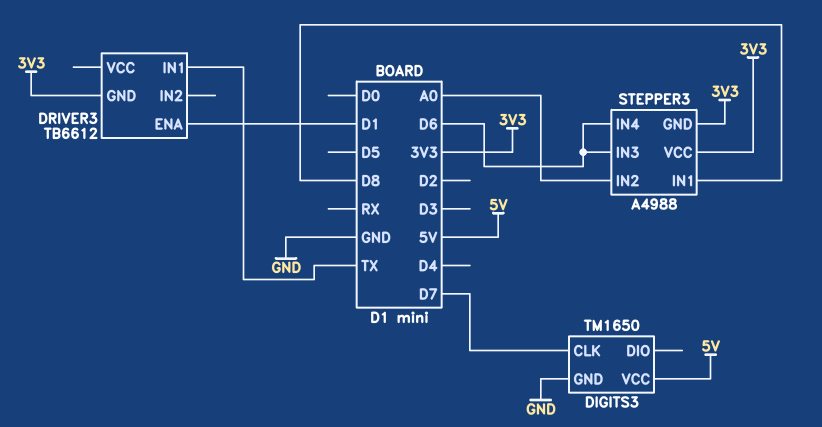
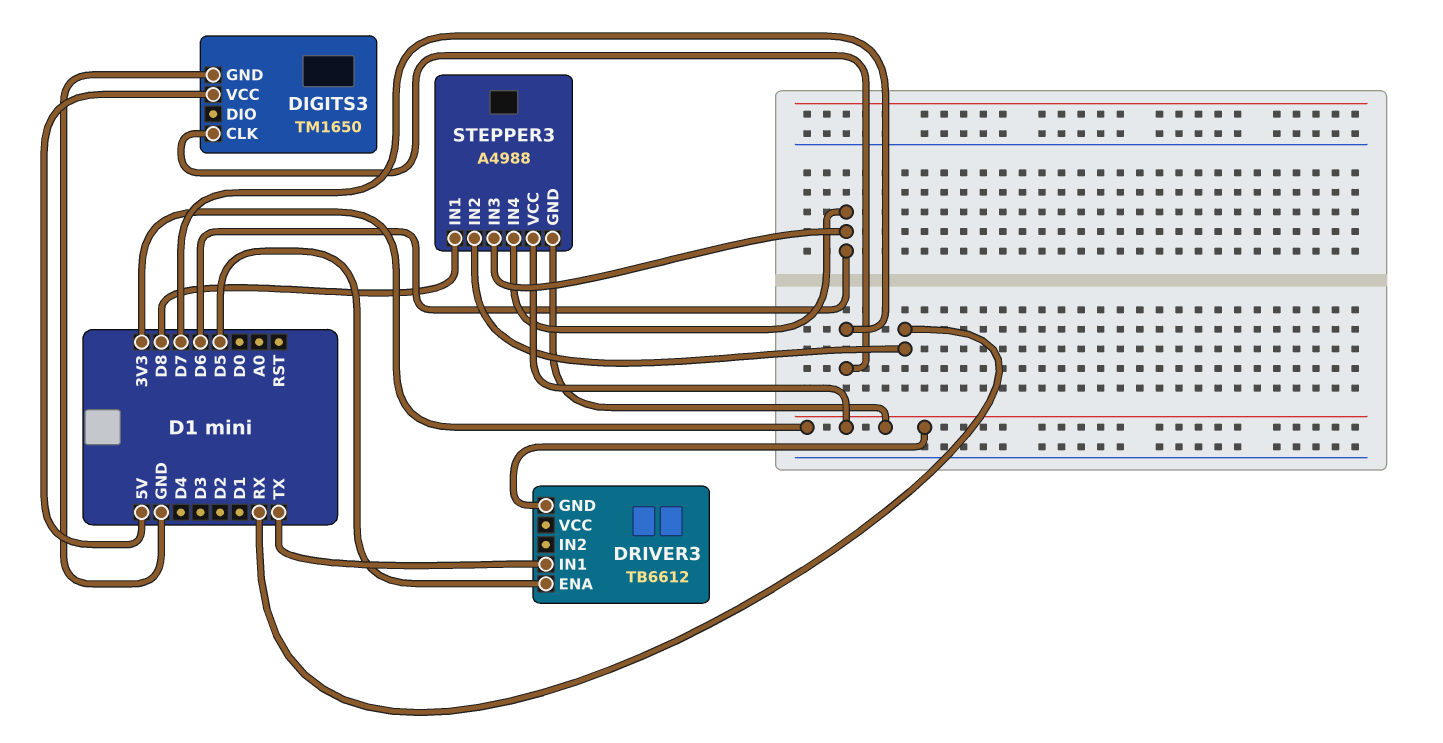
DRIVER3 pin ENA: D1 -> D5
STEPPER3 pin IN2: A0 -> RX

